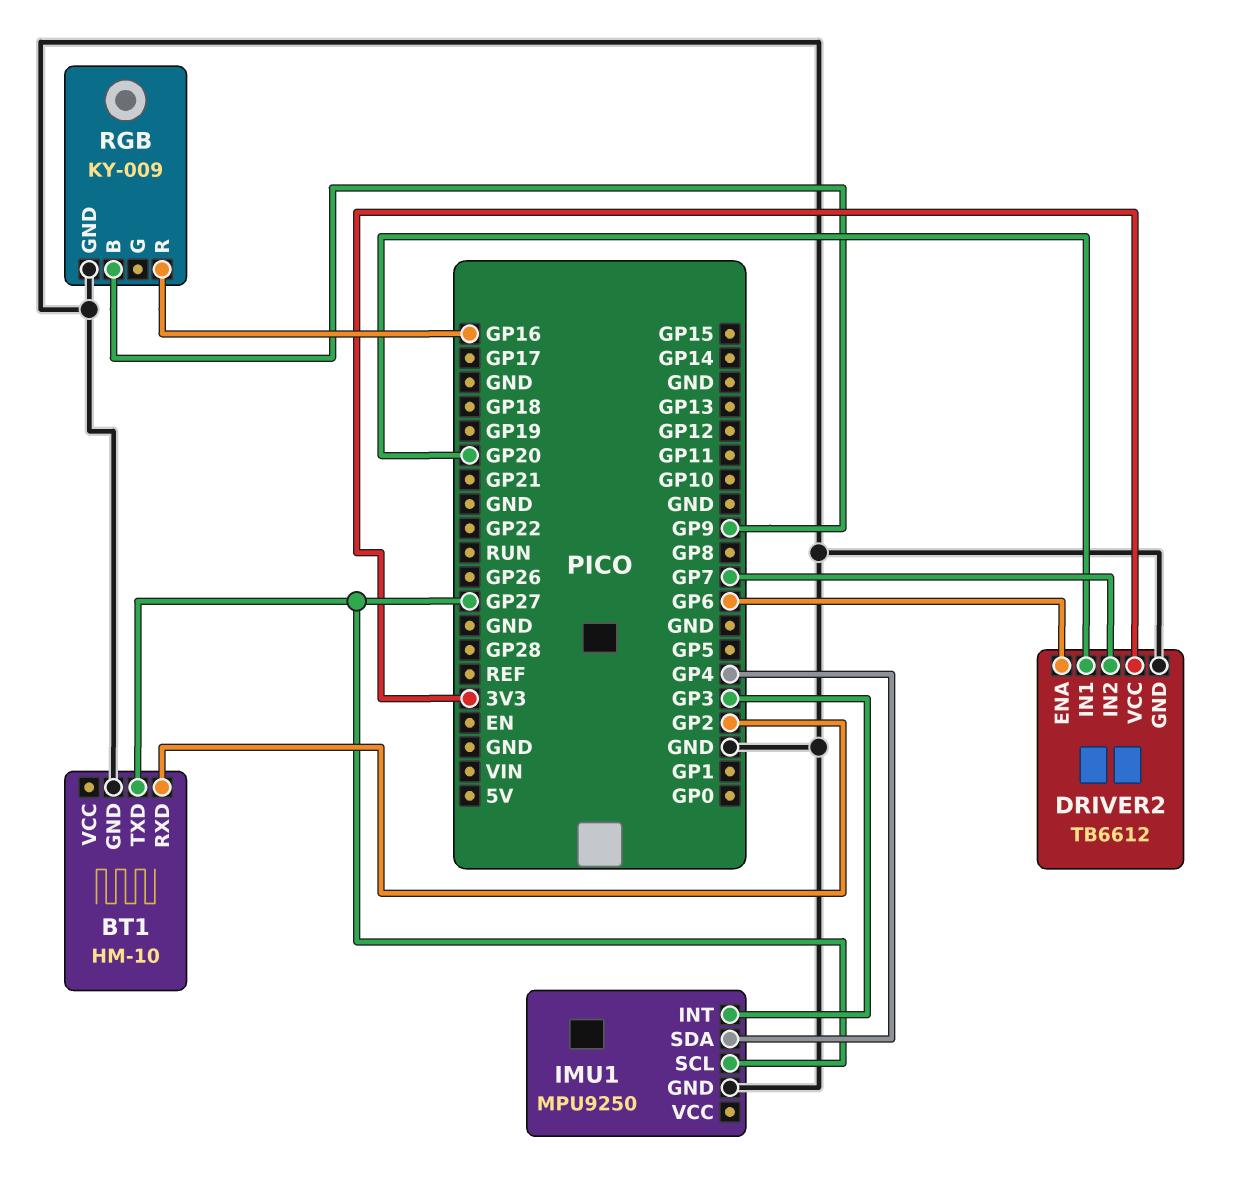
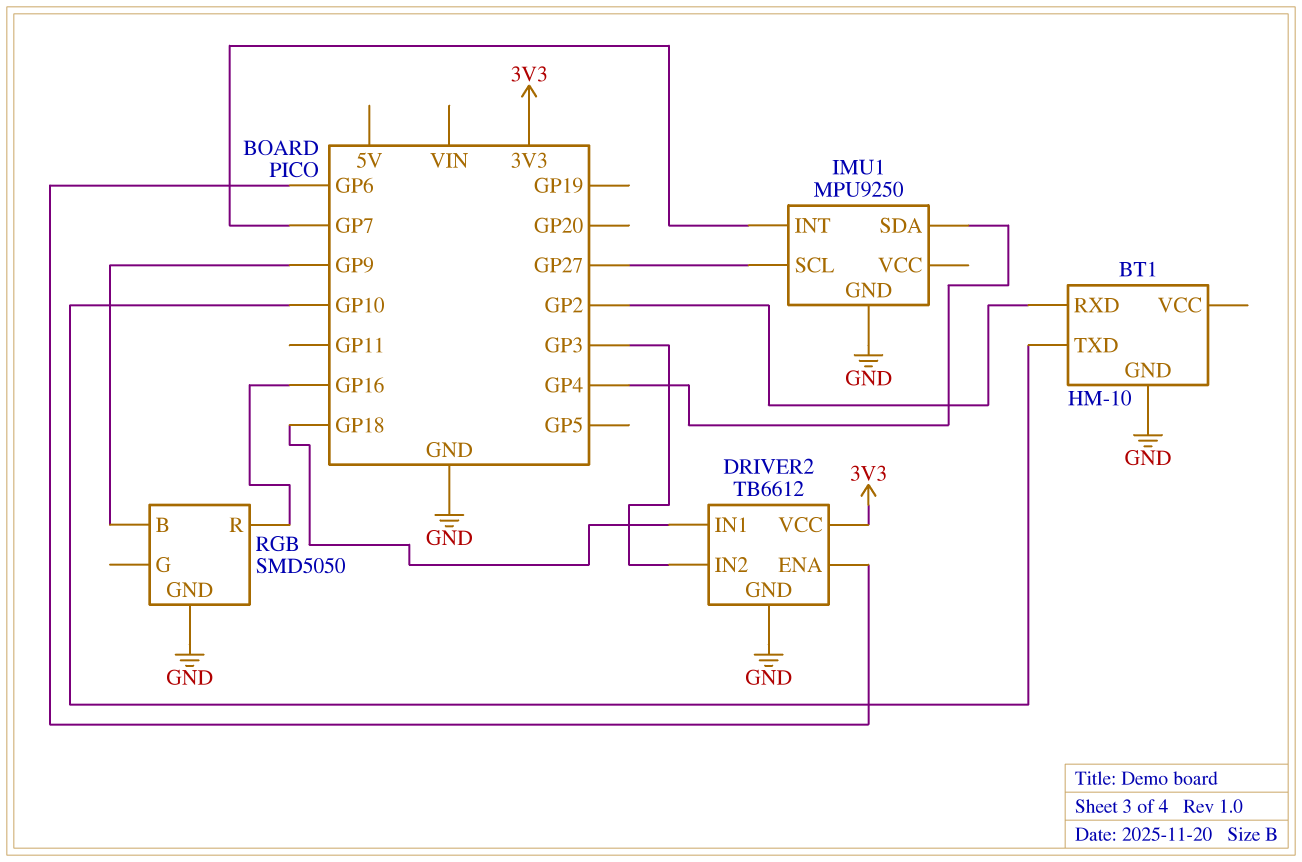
BT1 pin TXD: GP27 -> GP10
DRIVER2 pin IN1: GP20 -> GP18
DRIVER2 pin IN2: GP7 -> GP3
IMU1 pin INT: GP3 -> GP7
RGB: KY-009 -> SMD5050

